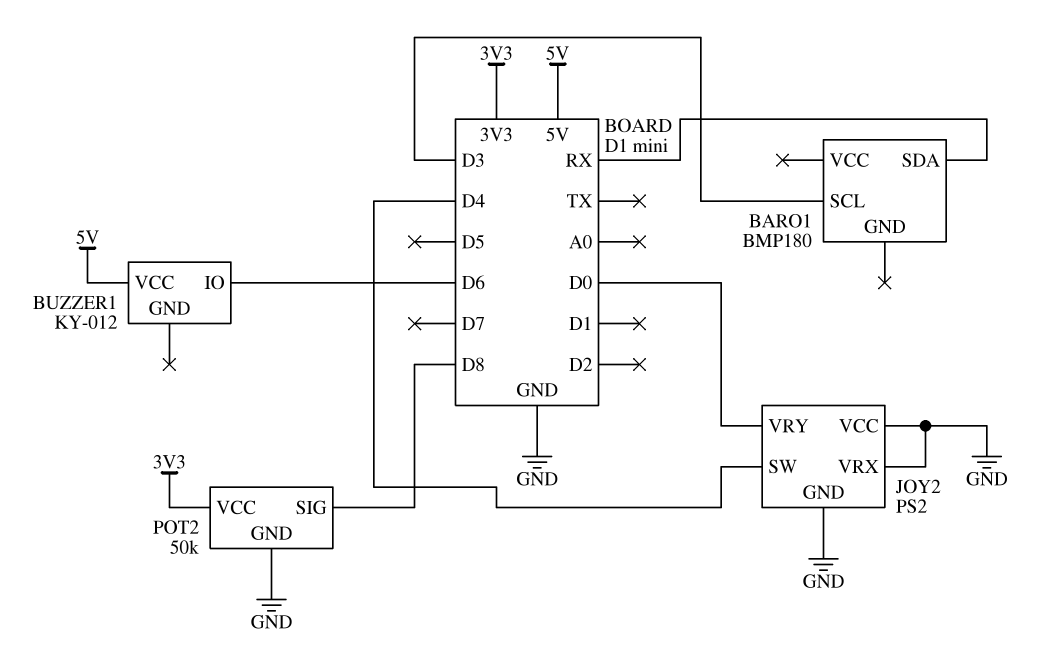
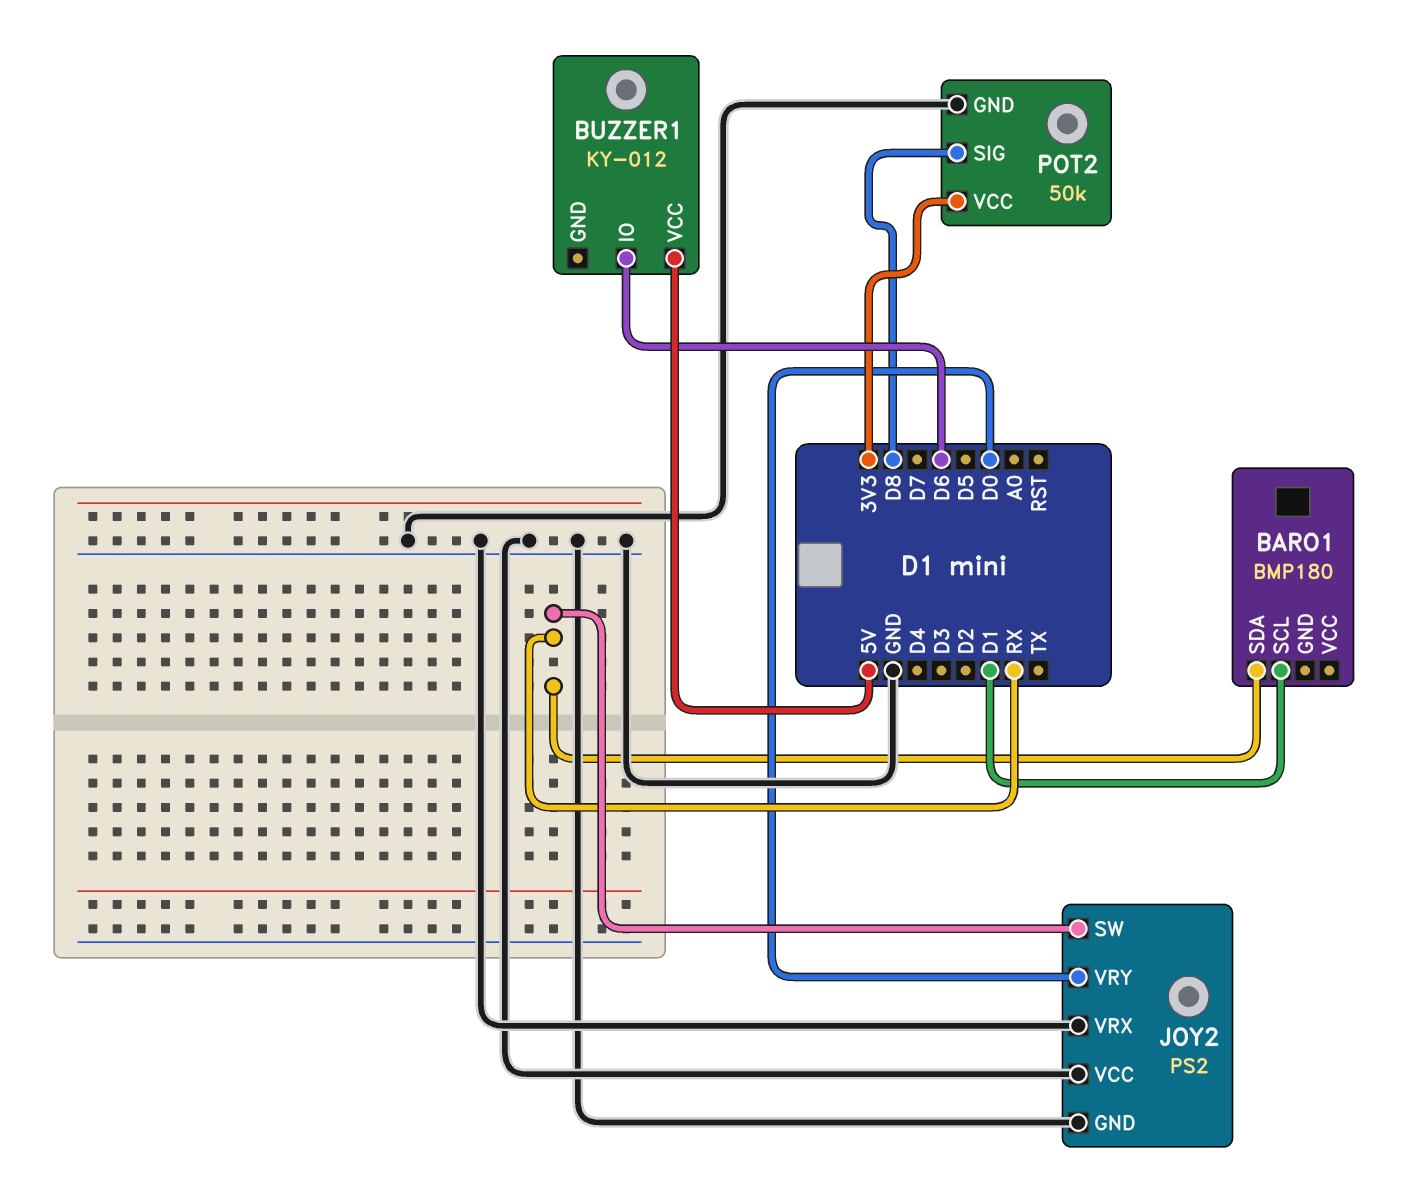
BARO1 pin SCL: D3 -> D1
JOY2 pin SW: D4 -> RX

